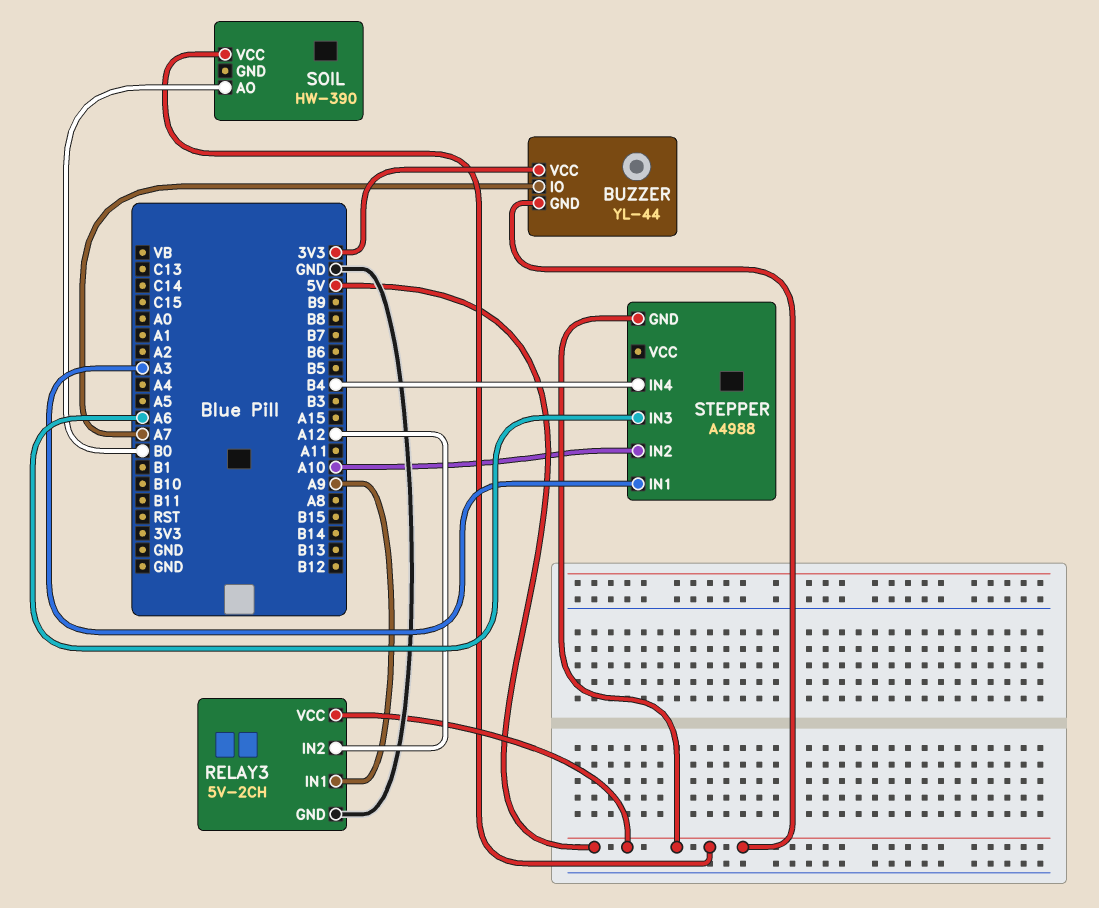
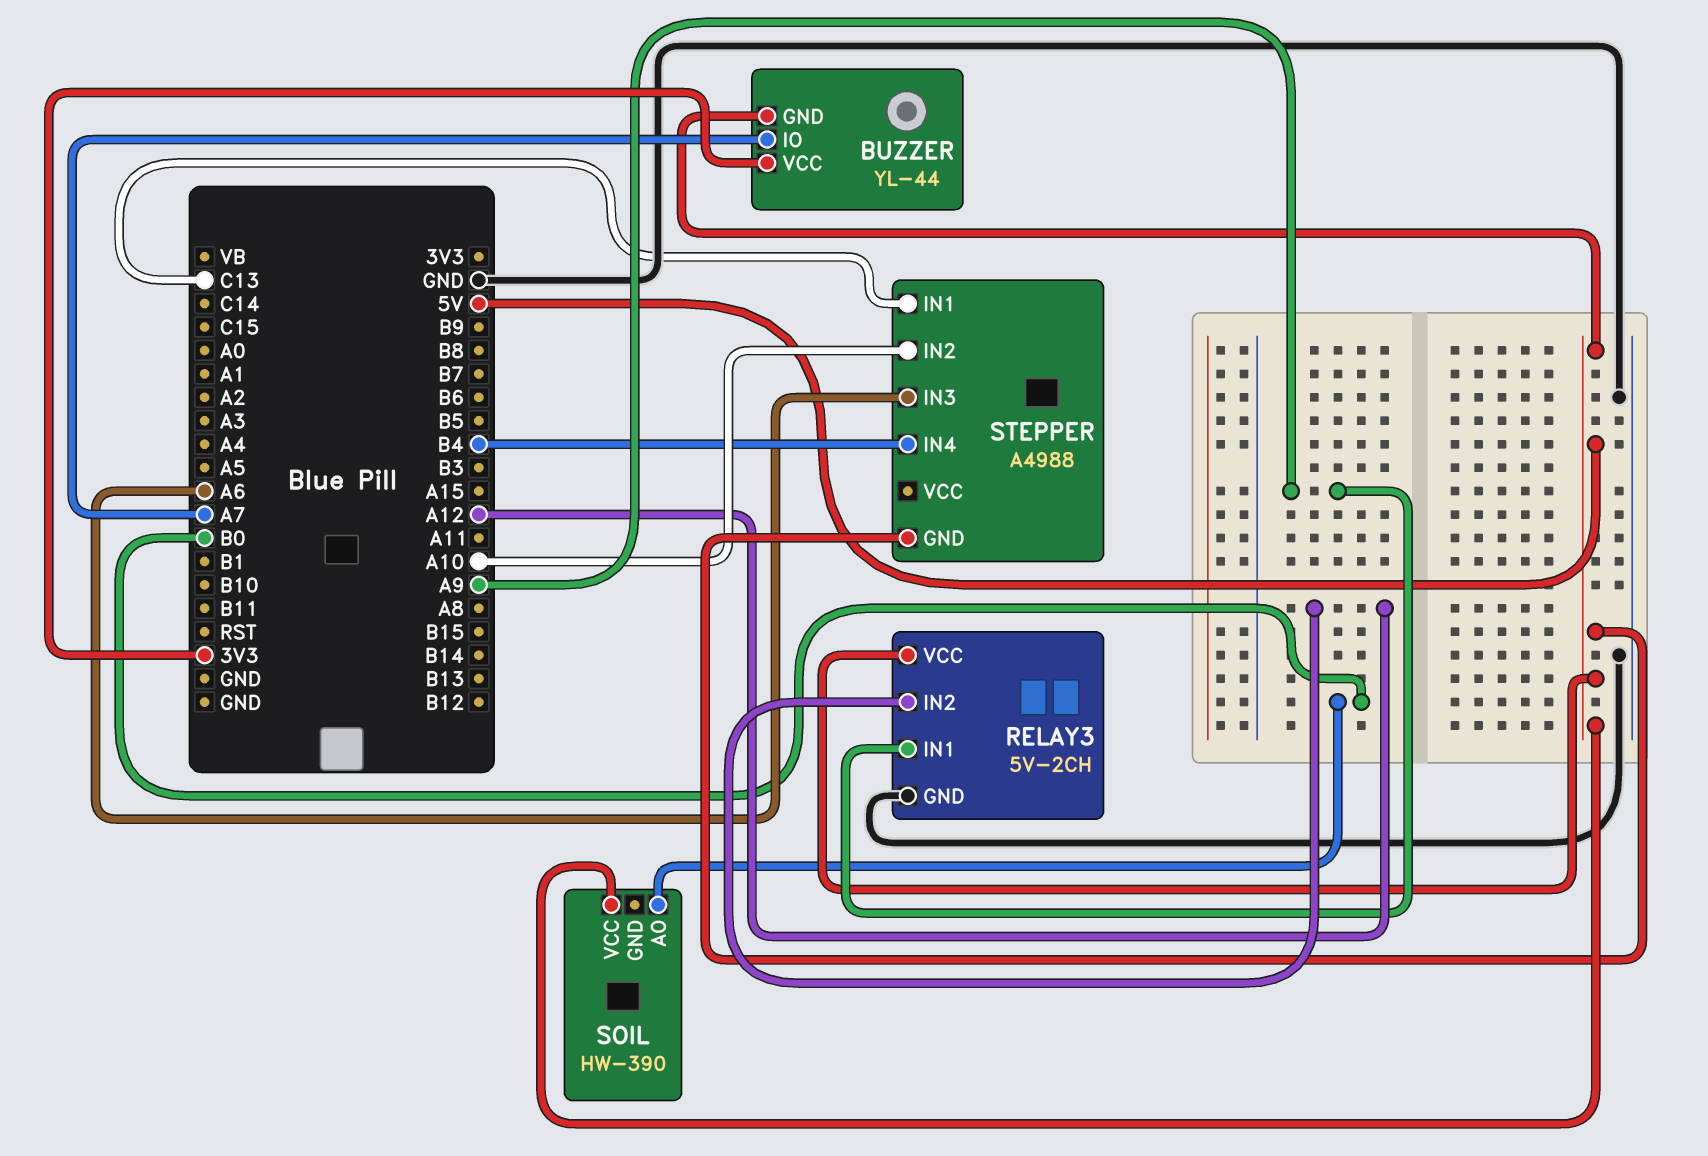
STEPPER pin IN1: A3 -> C13

